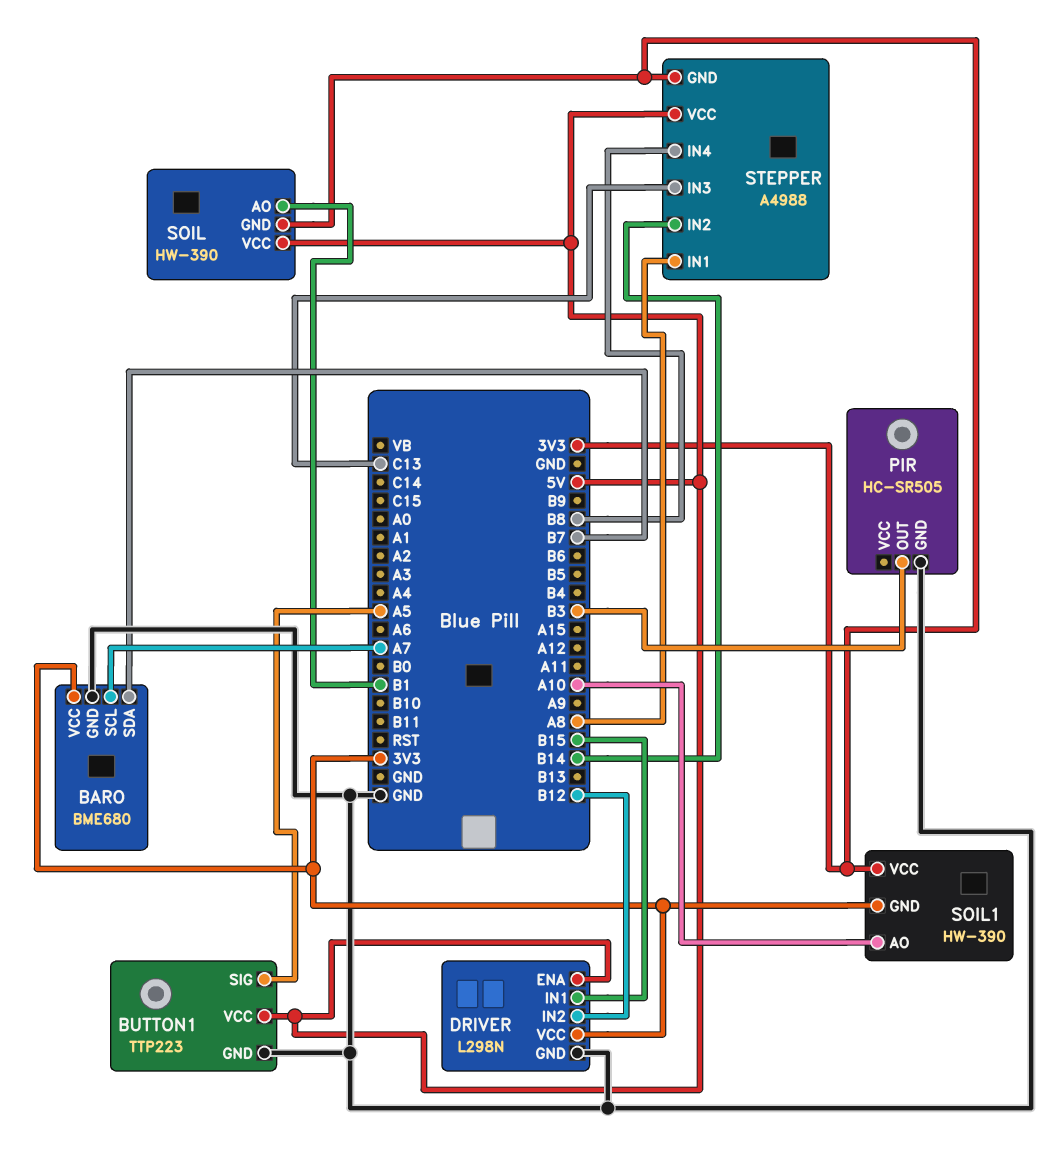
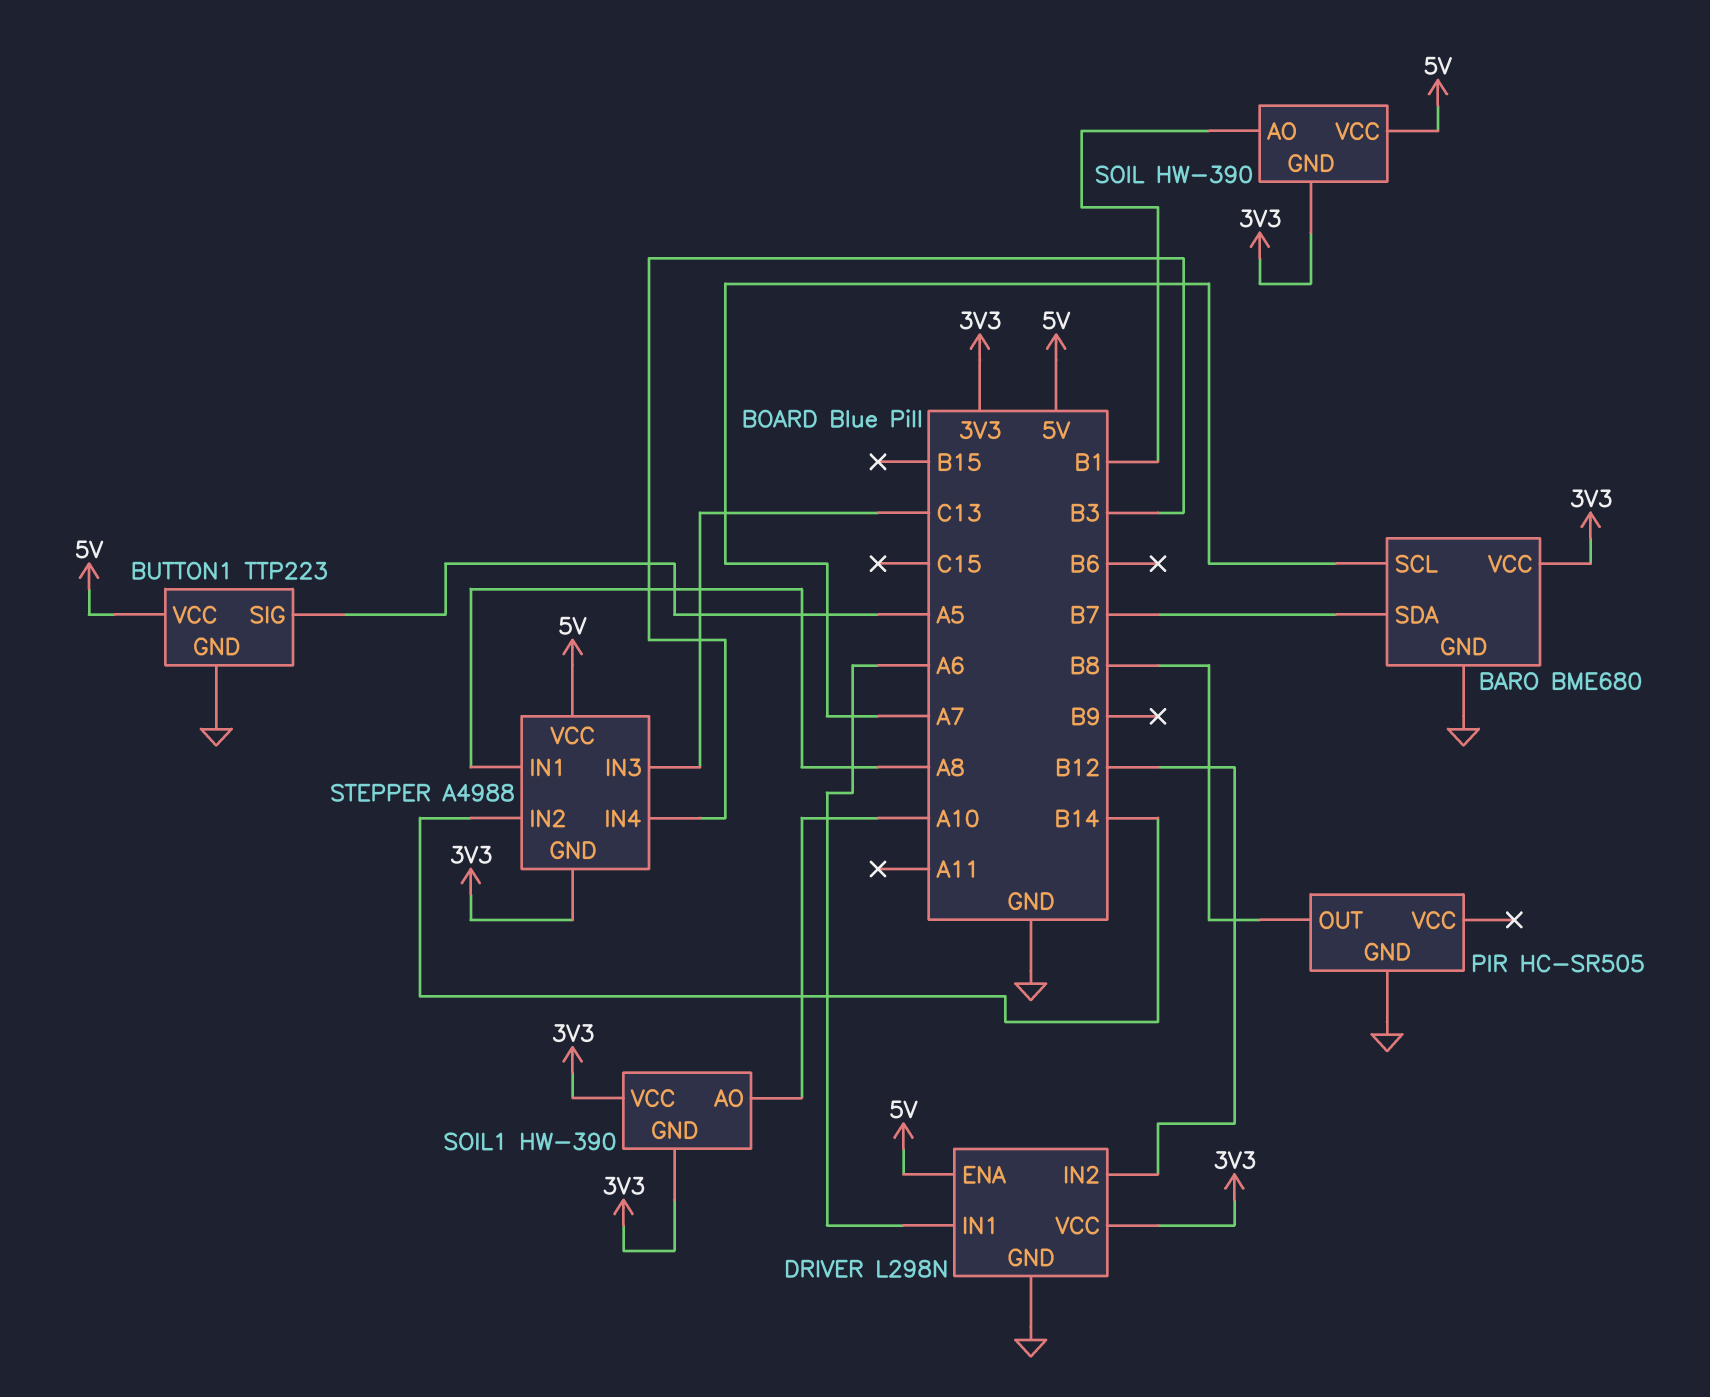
DRIVER pin IN1: B15 -> A6
PIR pin OUT: B3 -> B8
STEPPER pin IN4: B8 -> B3

